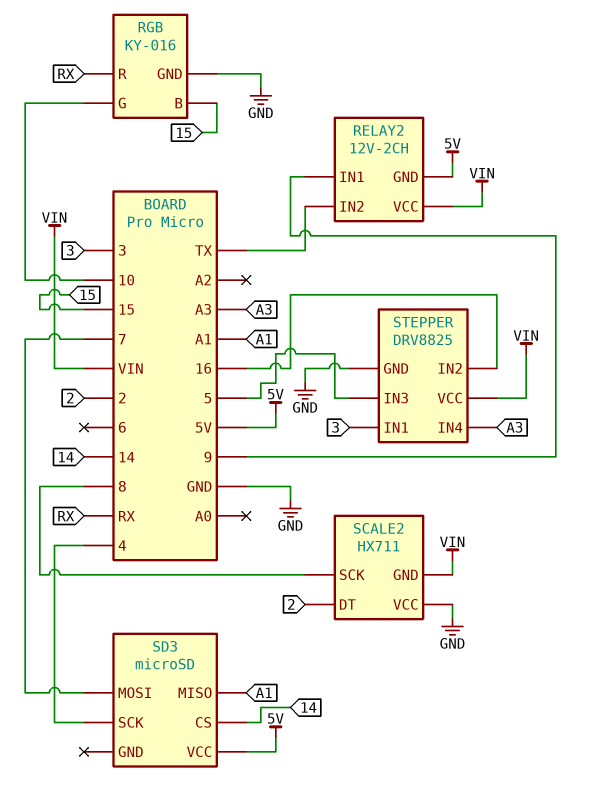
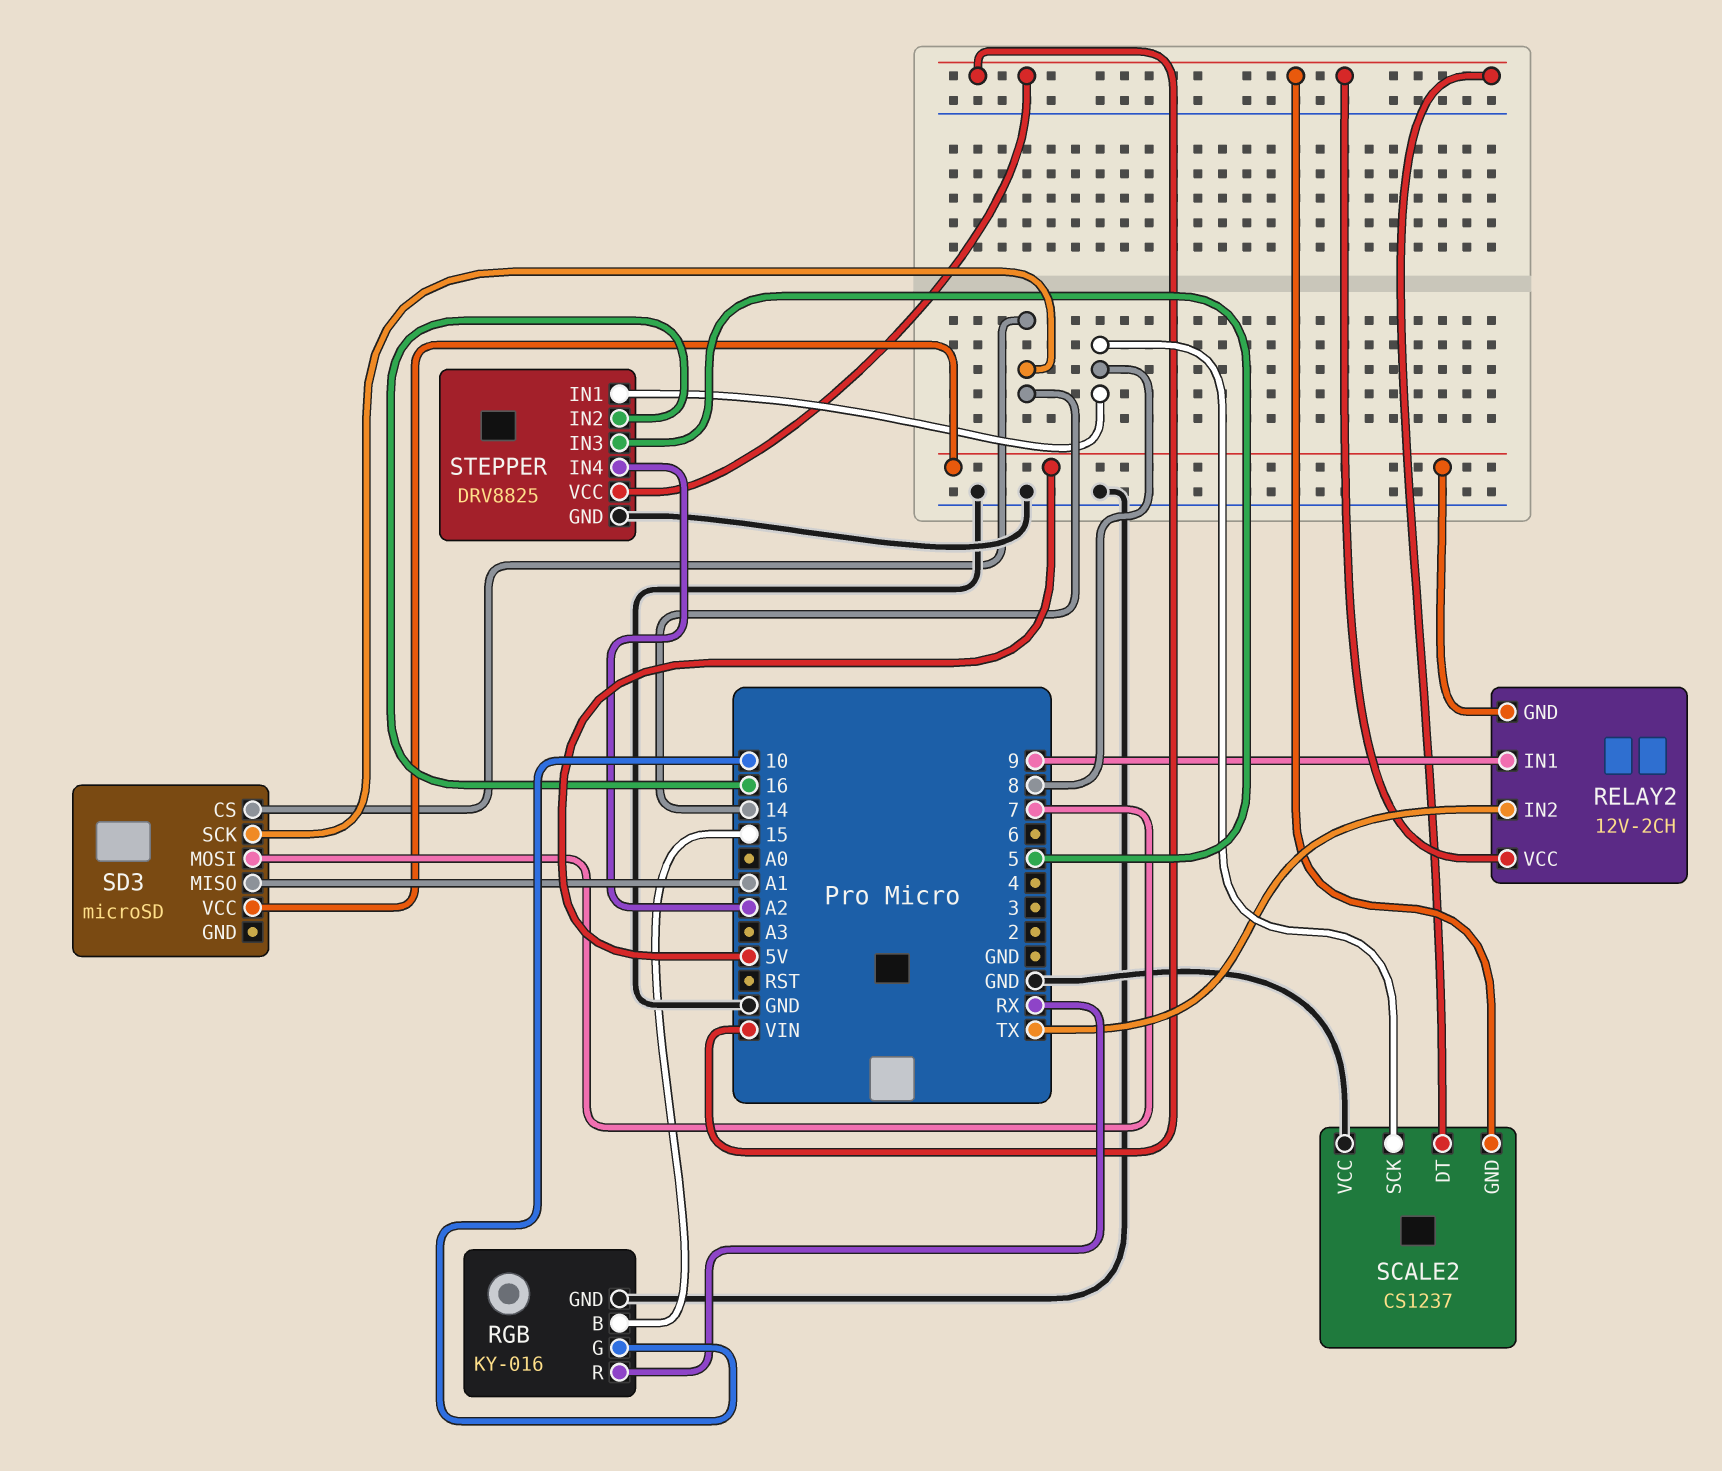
SCALE2: HX711 -> CS1237
SCALE2 pin DT: 2 -> VIN
SD3 pin SCK: 4 -> 14
STEPPER pin IN1: 3 -> 8
STEPPER pin IN4: A3 -> A2

